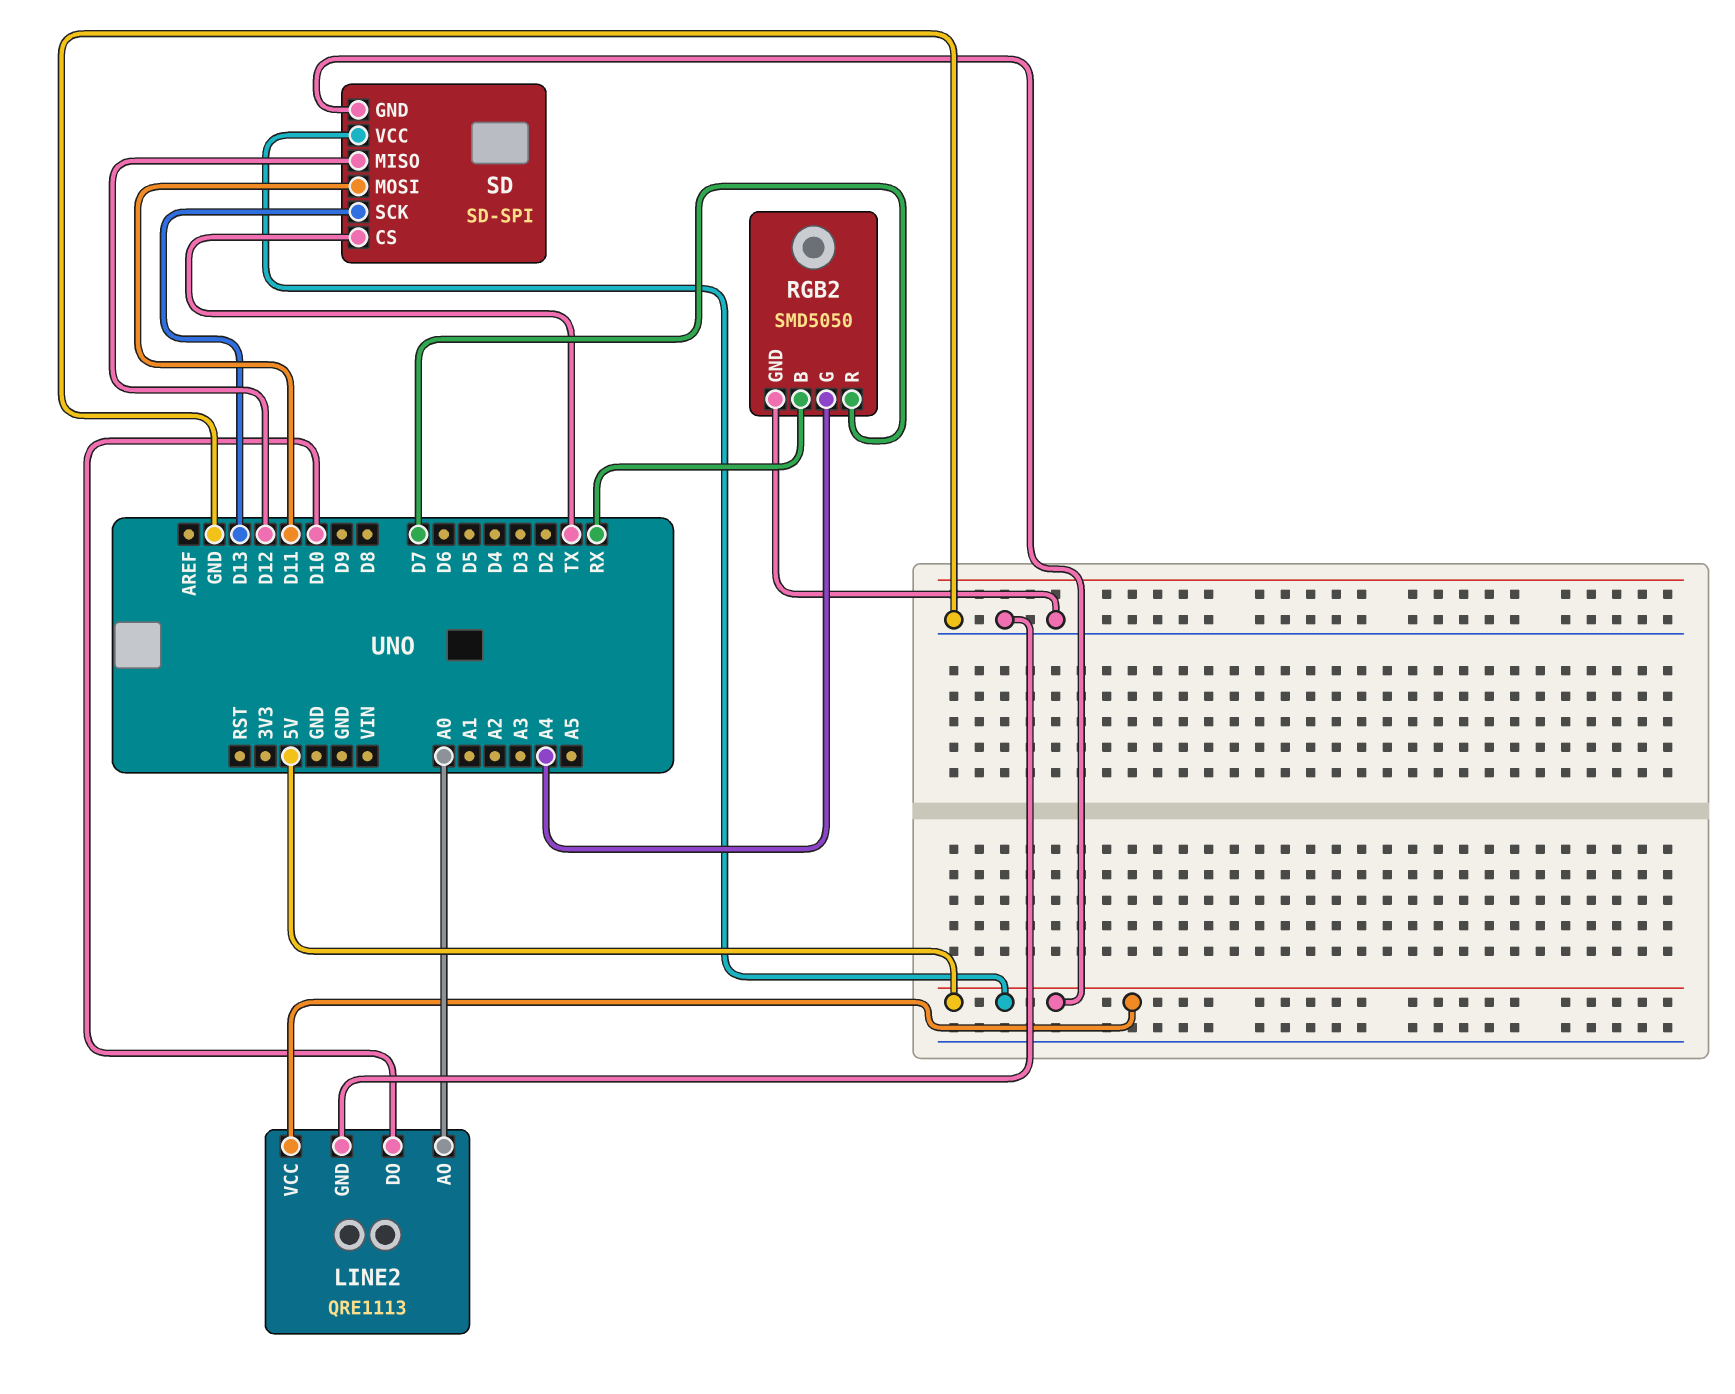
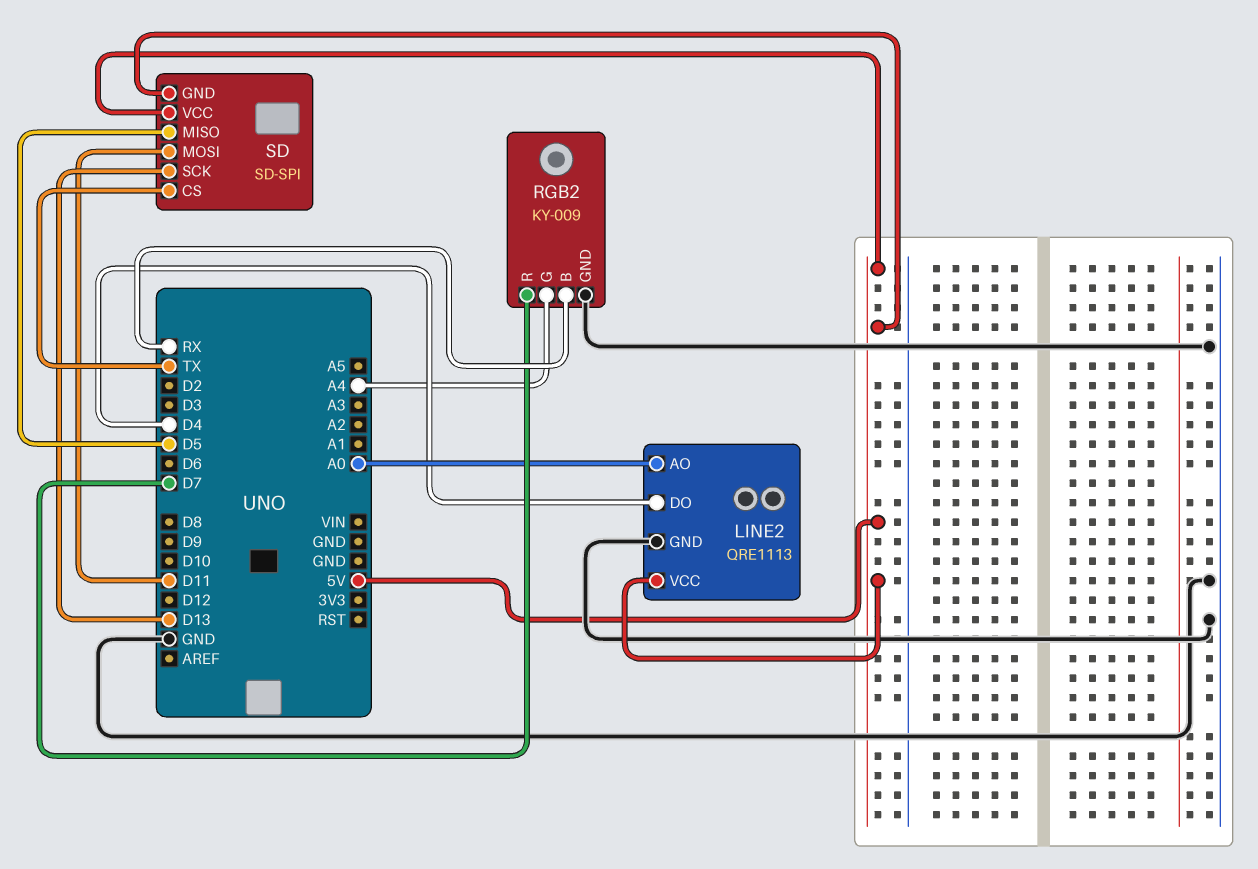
LINE2 pin DO: D10 -> D4
RGB2: SMD5050 -> KY-009
SD pin MISO: D12 -> D5

